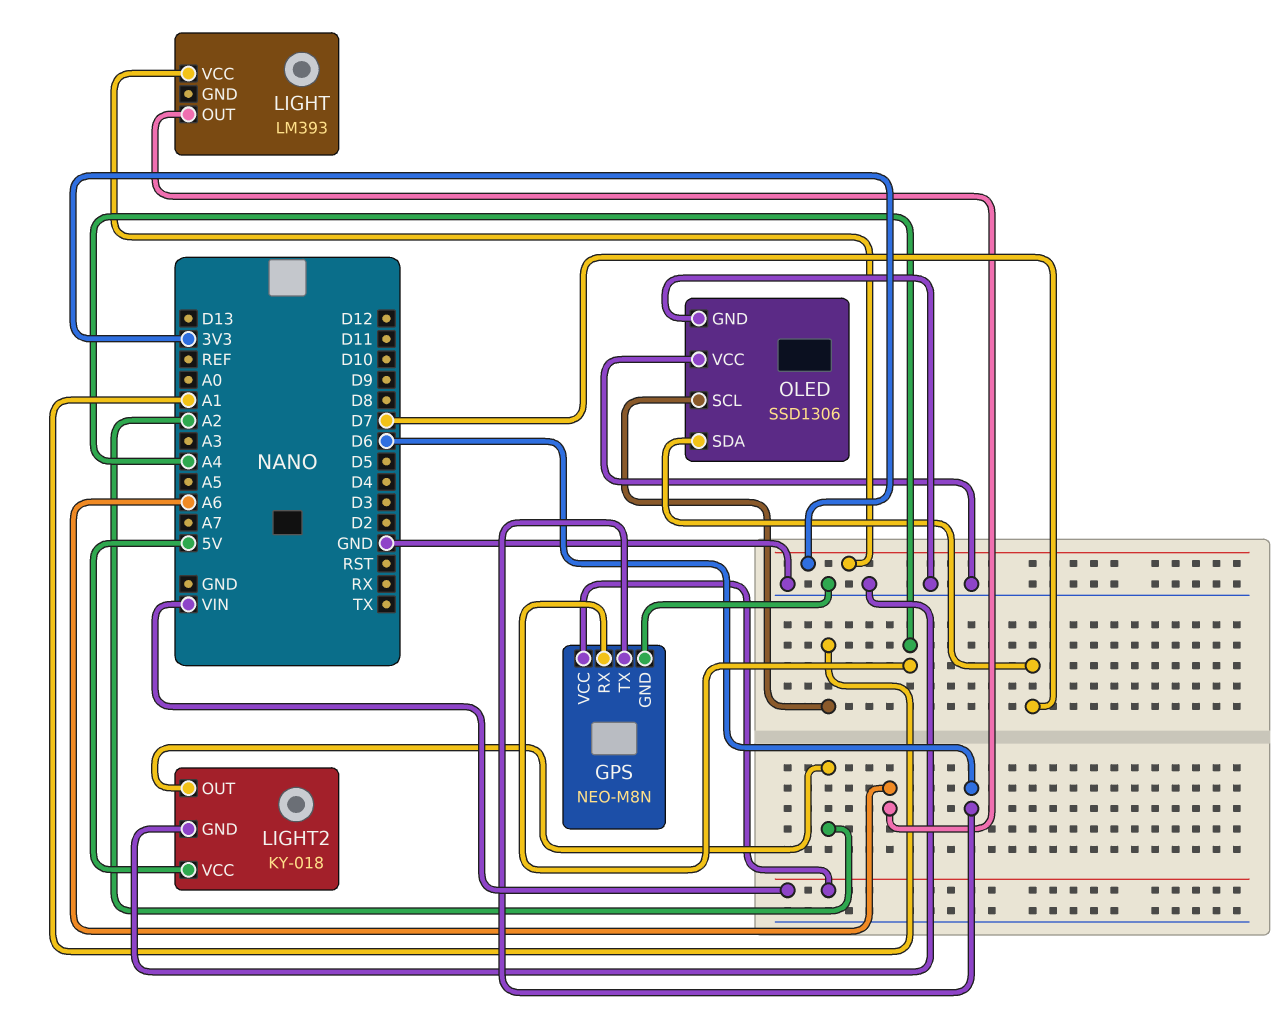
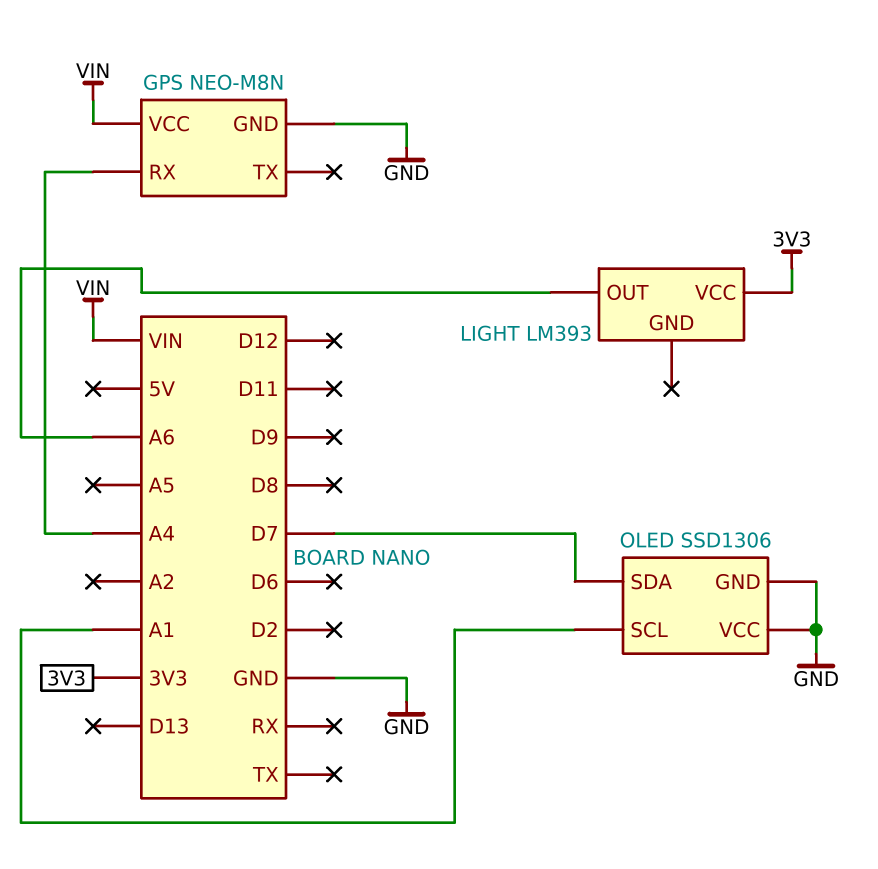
GPS pin TX: D6 -> none
LIGHT2: KY-018 -> none
LIGHT2 pin GND: GND -> none
LIGHT2 pin OUT: A2 -> none
LIGHT2 pin VCC: 5V -> none

